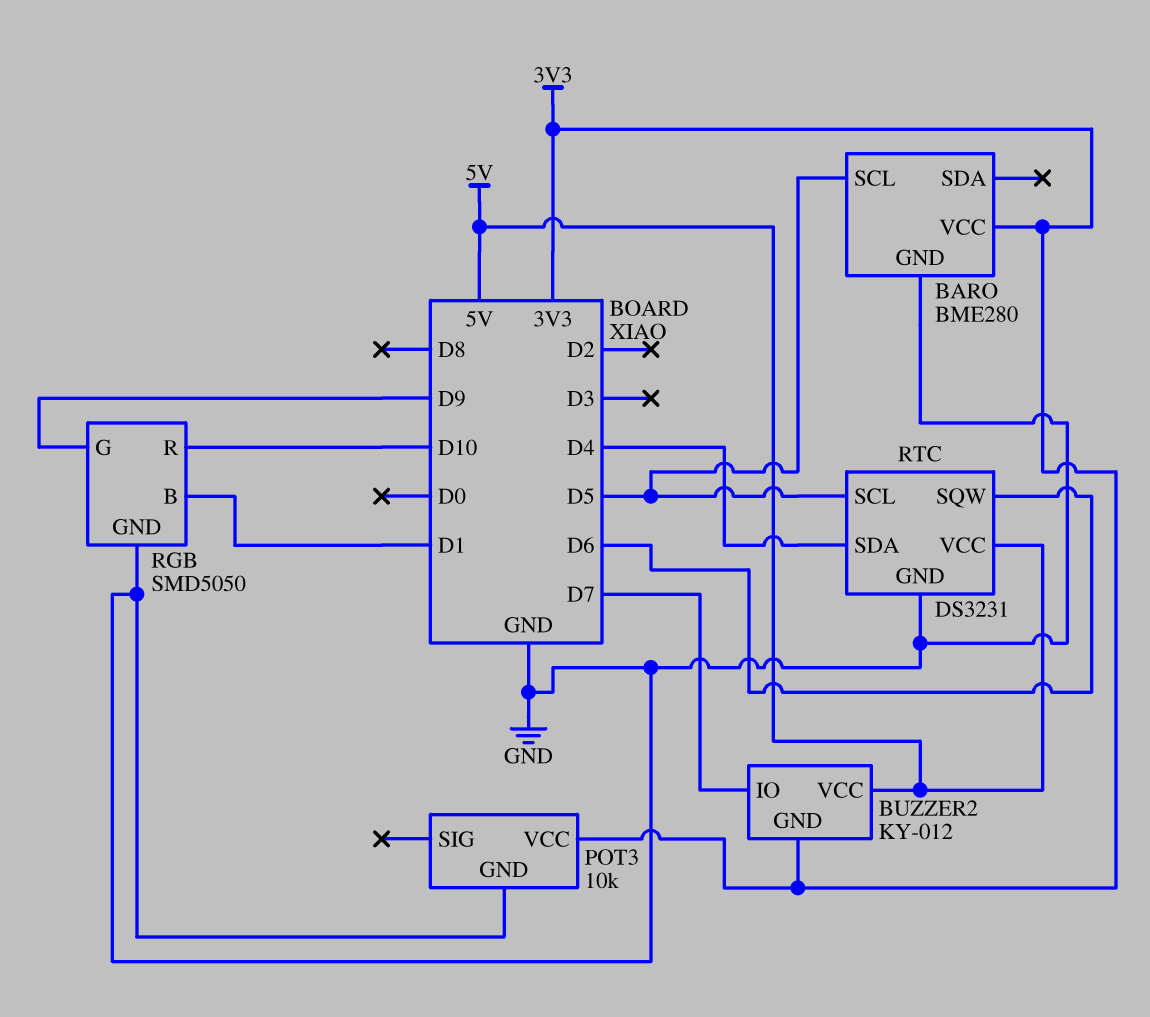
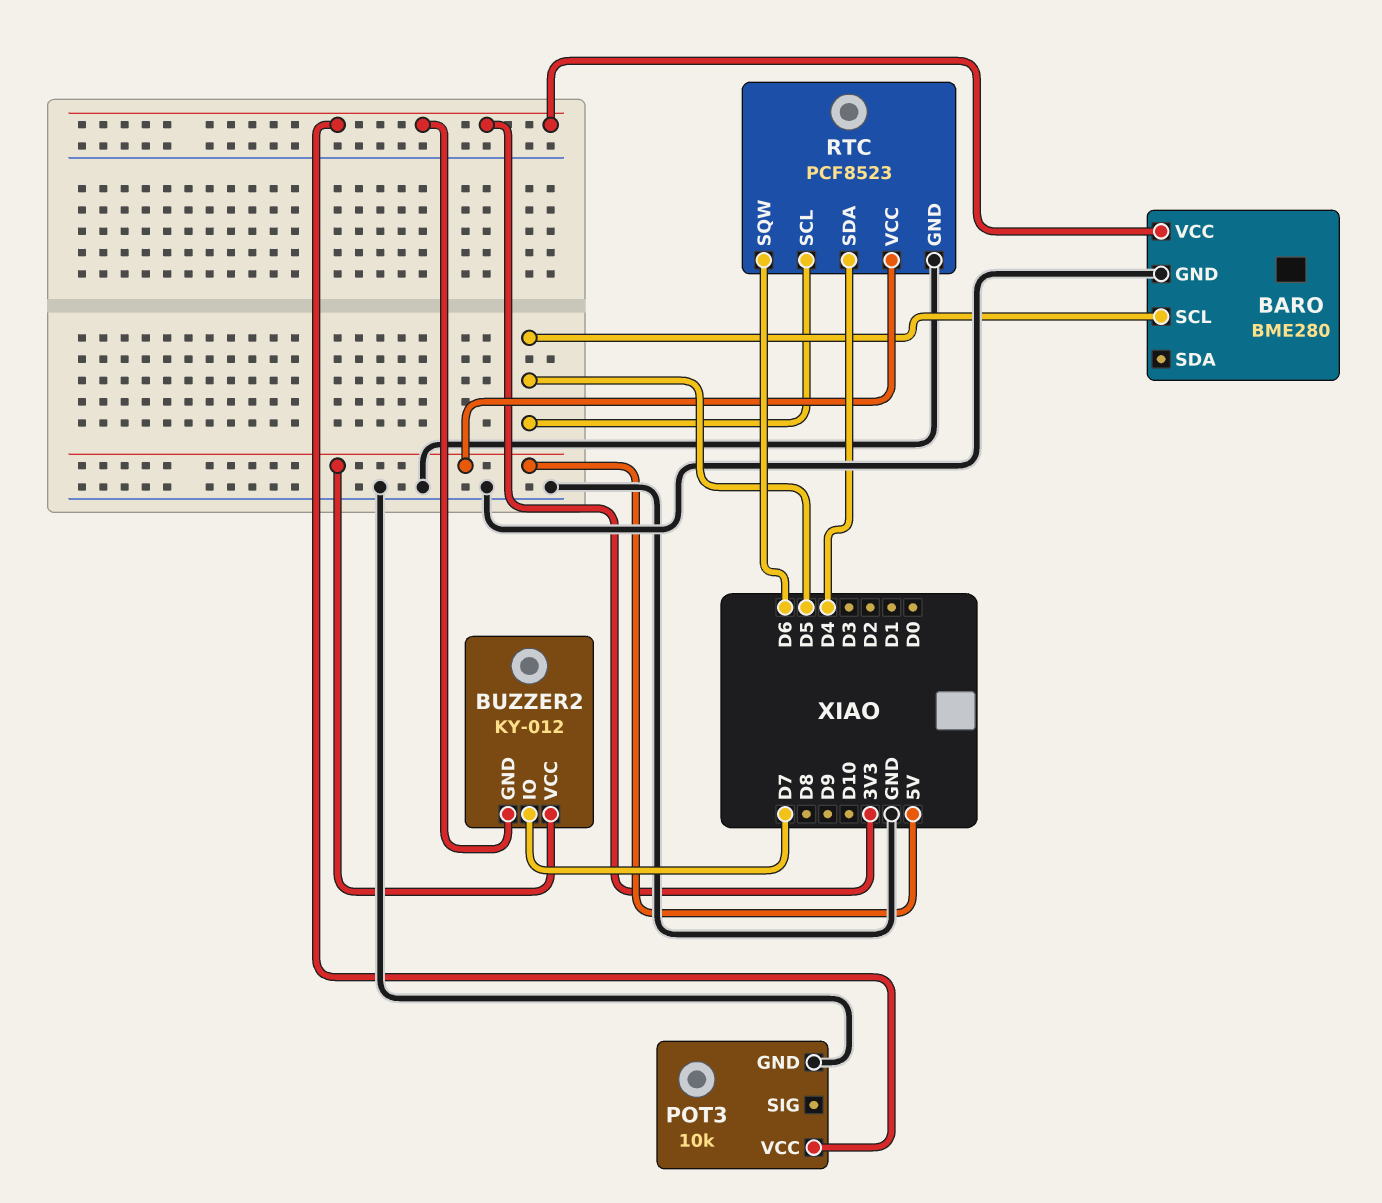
RGB: SMD5050 -> none
RGB pin B: D1 -> none
RGB pin G: D9 -> none
RGB pin GND: GND -> none
RGB pin R: D10 -> none
RTC: DS3231 -> PCF8523

